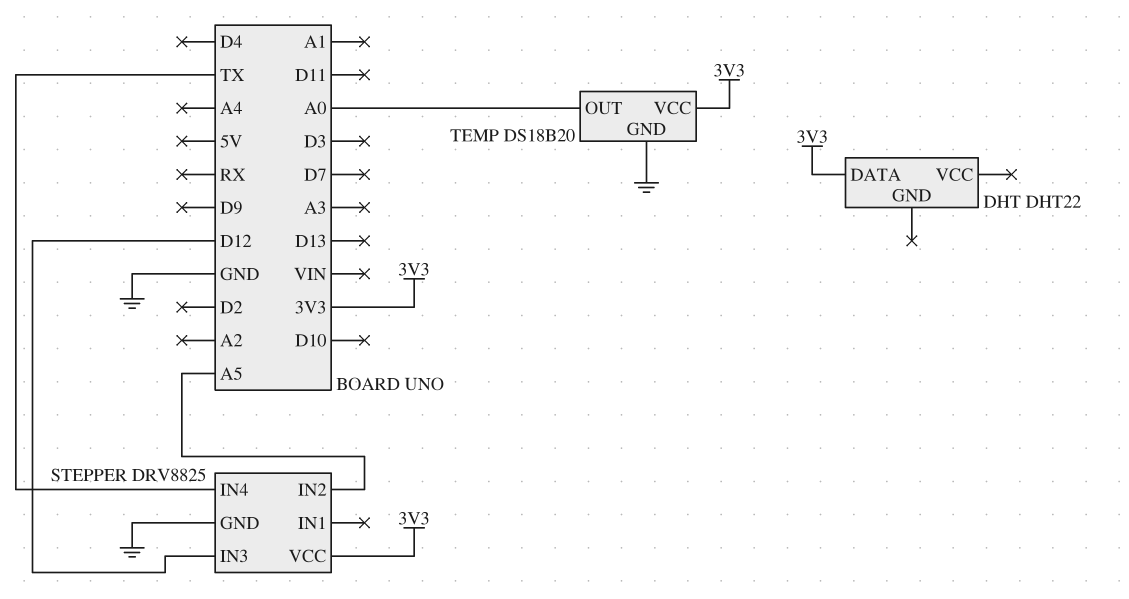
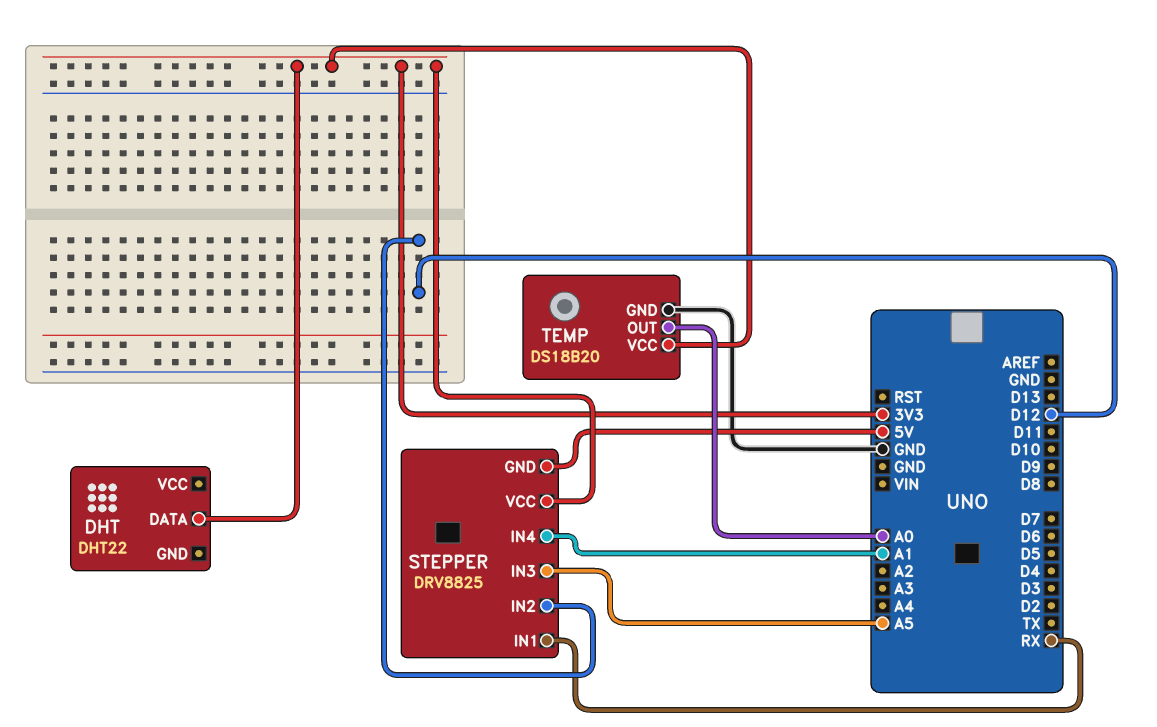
STEPPER pin GND: GND -> 5V
STEPPER pin IN1: none -> RX
STEPPER pin IN2: A5 -> D12
STEPPER pin IN3: D12 -> A5
STEPPER pin IN4: TX -> A1

